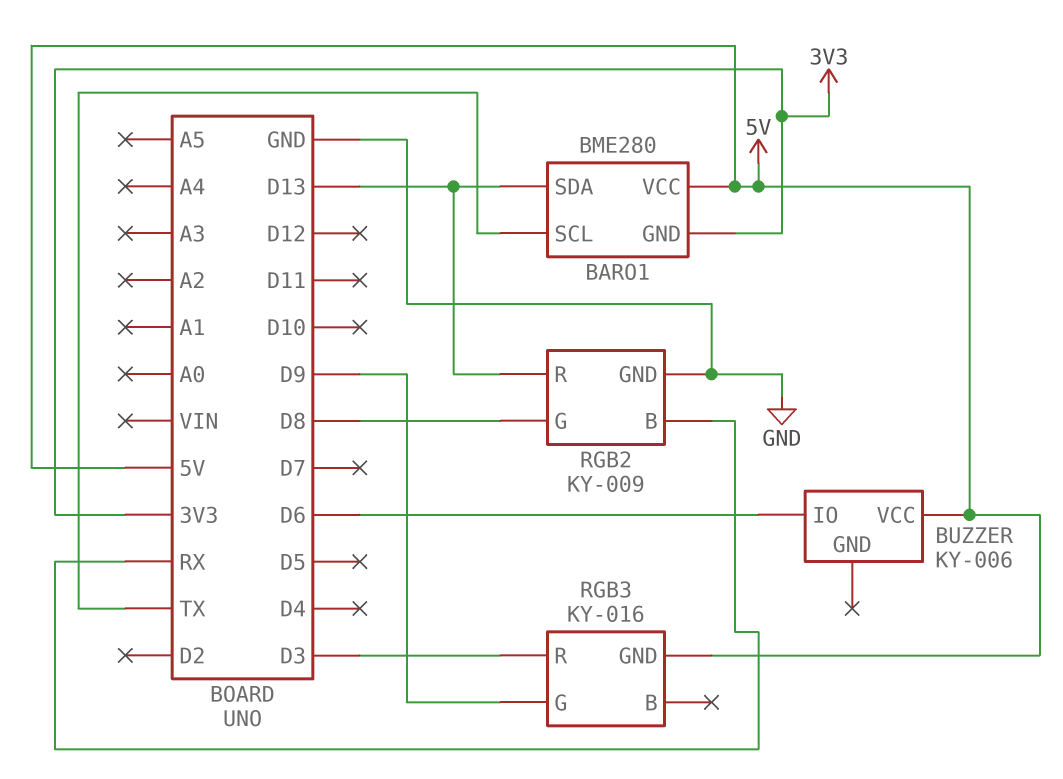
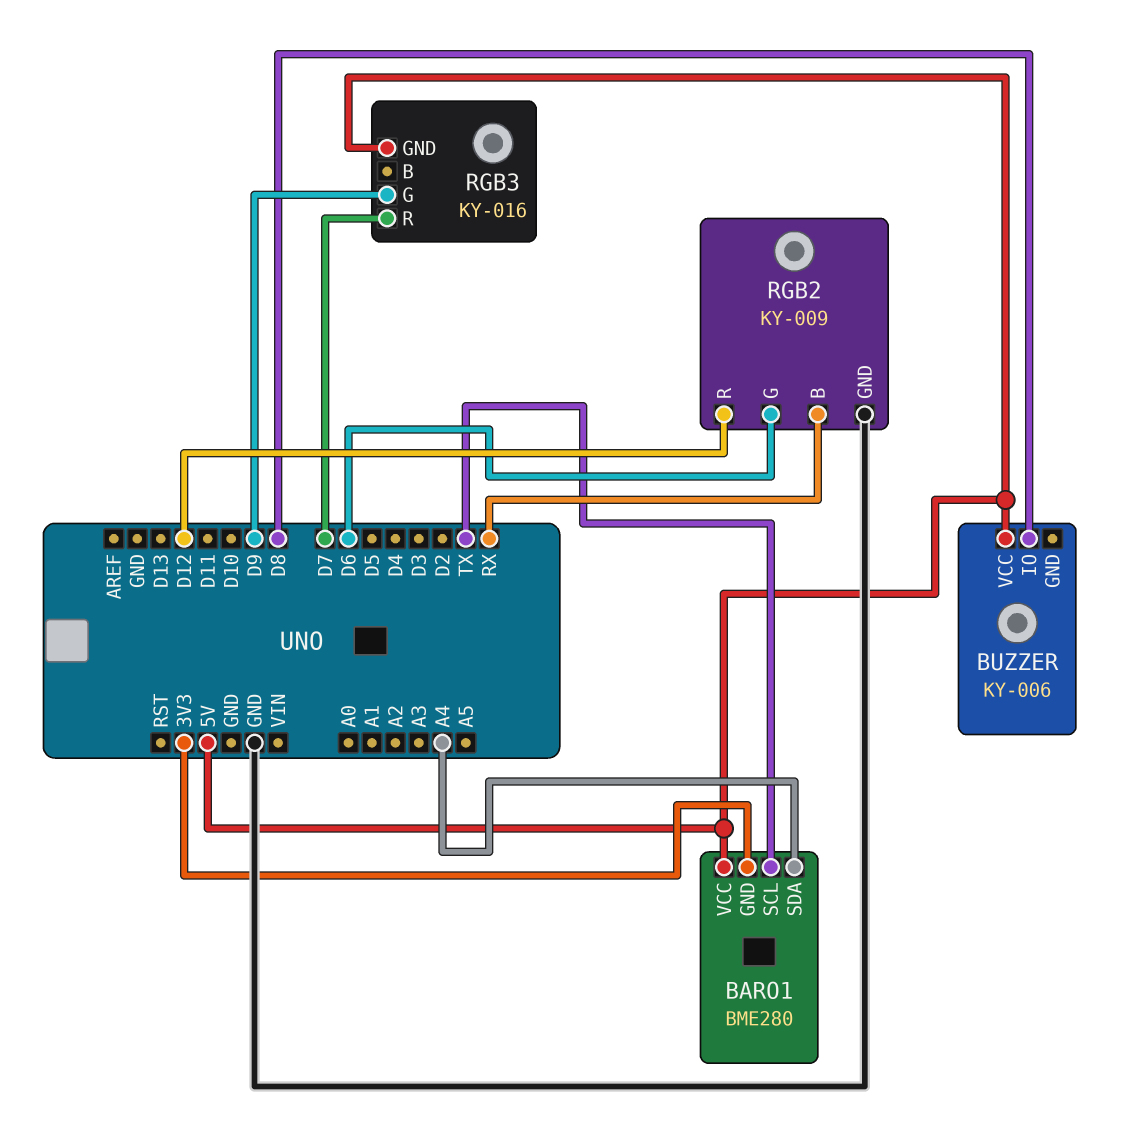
BARO1 pin SDA: D13 -> A4
BUZZER pin IO: D6 -> D8
RGB2 pin G: D8 -> D6
RGB2 pin R: D13 -> D12
RGB3 pin R: D3 -> D7

